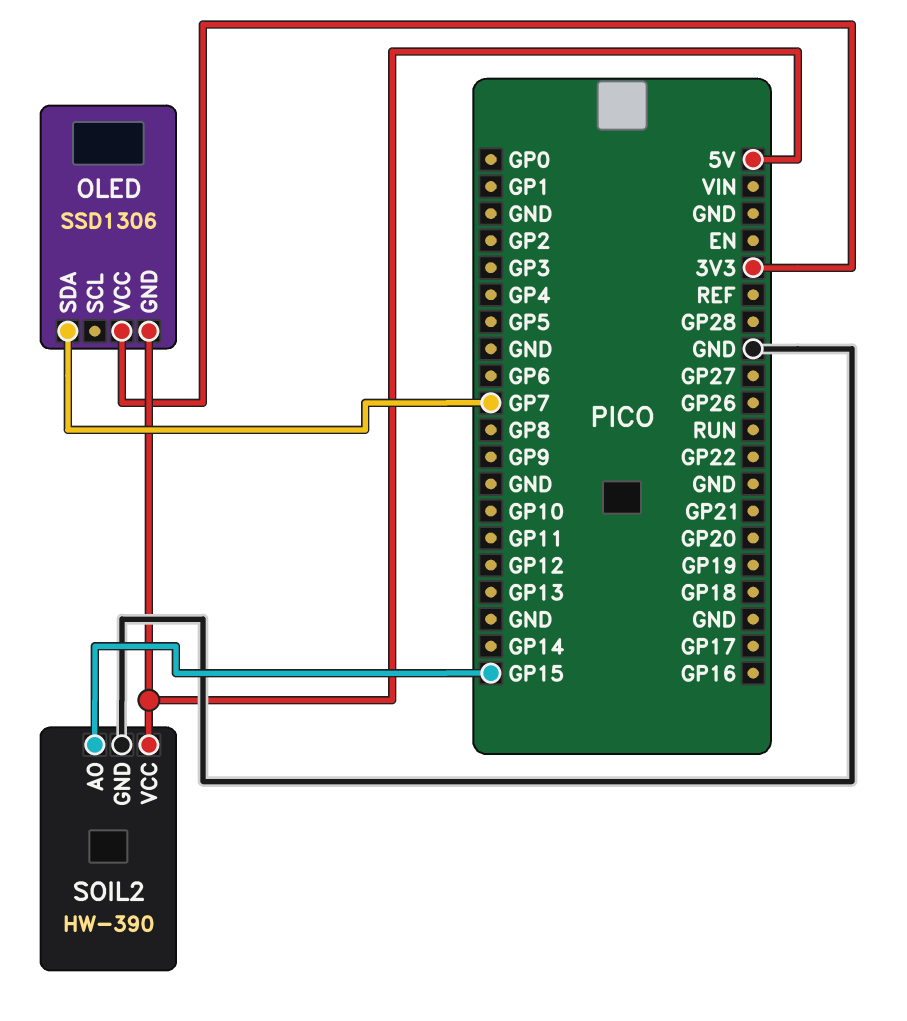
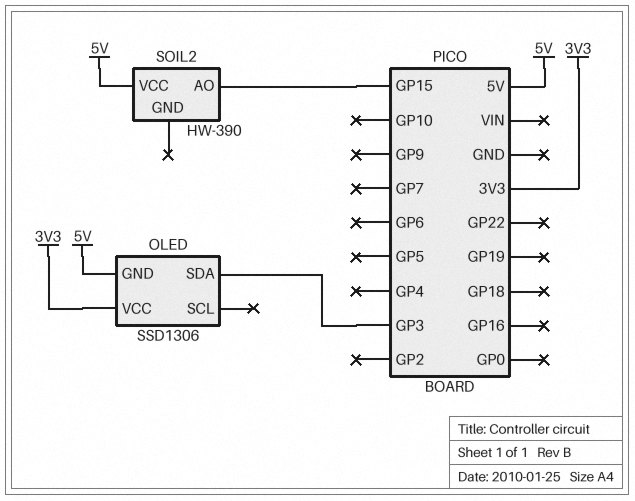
OLED pin SDA: GP7 -> GP3
SOIL2 pin GND: GND -> none

